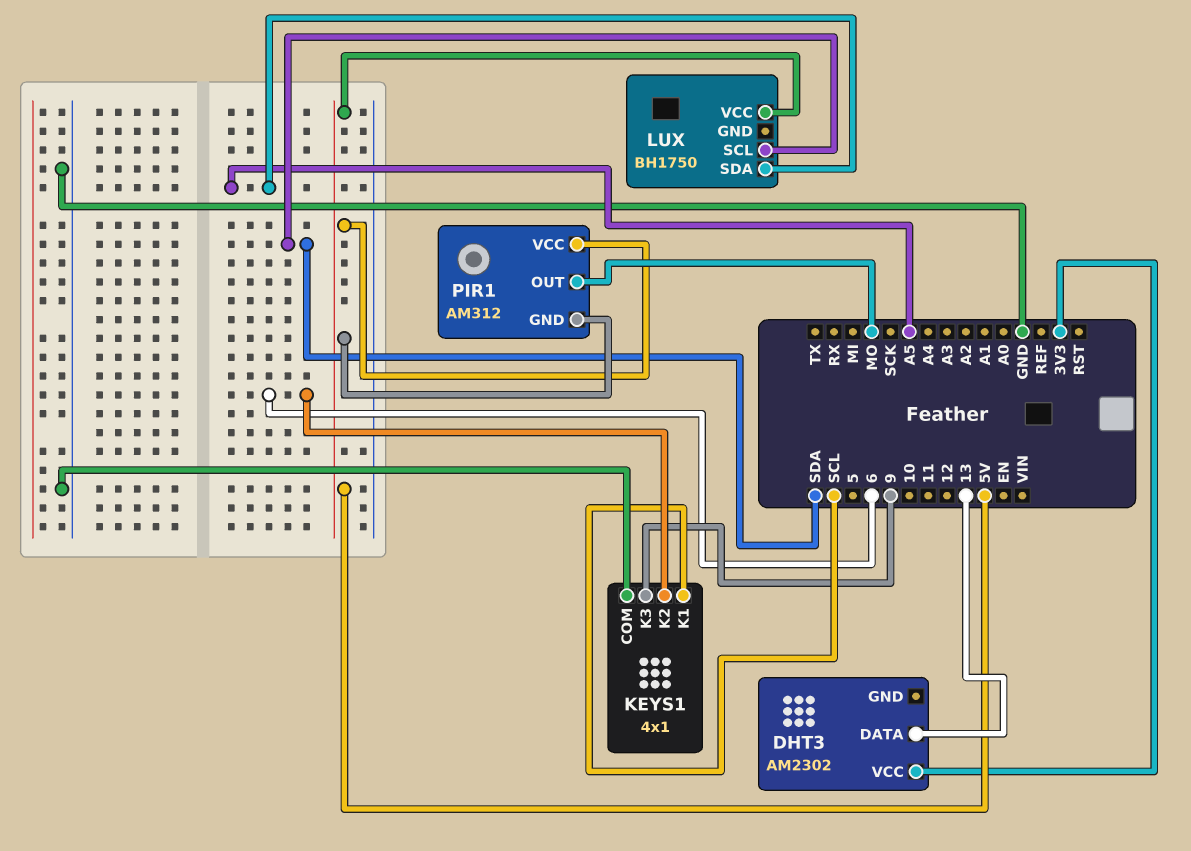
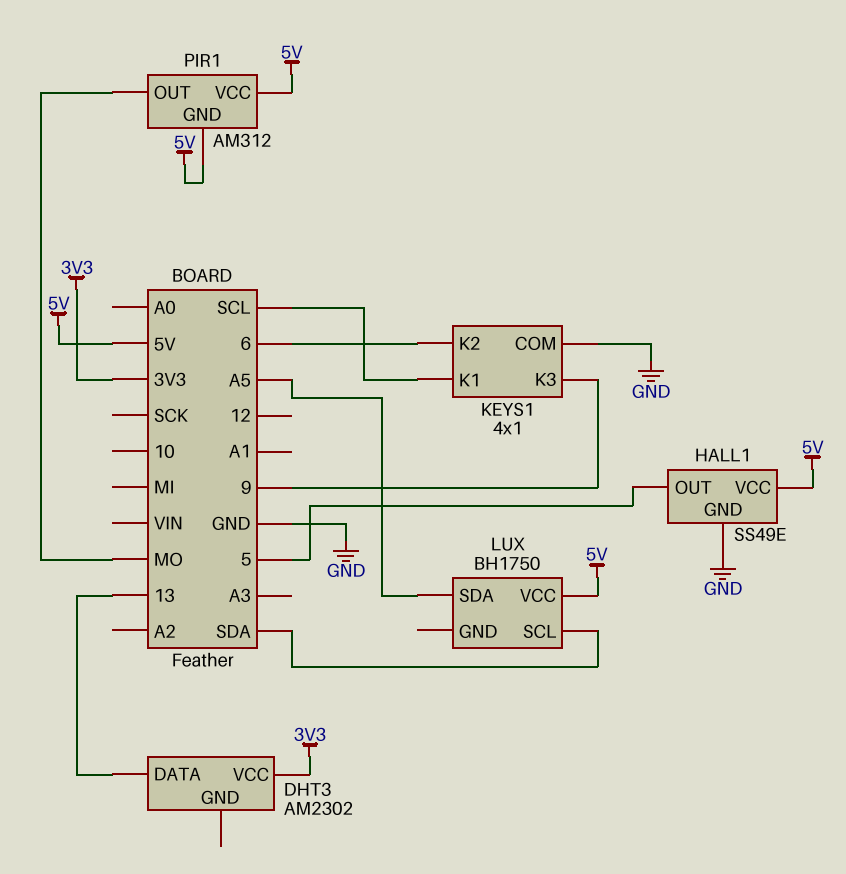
HALL1: none -> SS49E
HALL1 pin GND: none -> GND
HALL1 pin OUT: none -> 5
HALL1 pin VCC: none -> 5V

